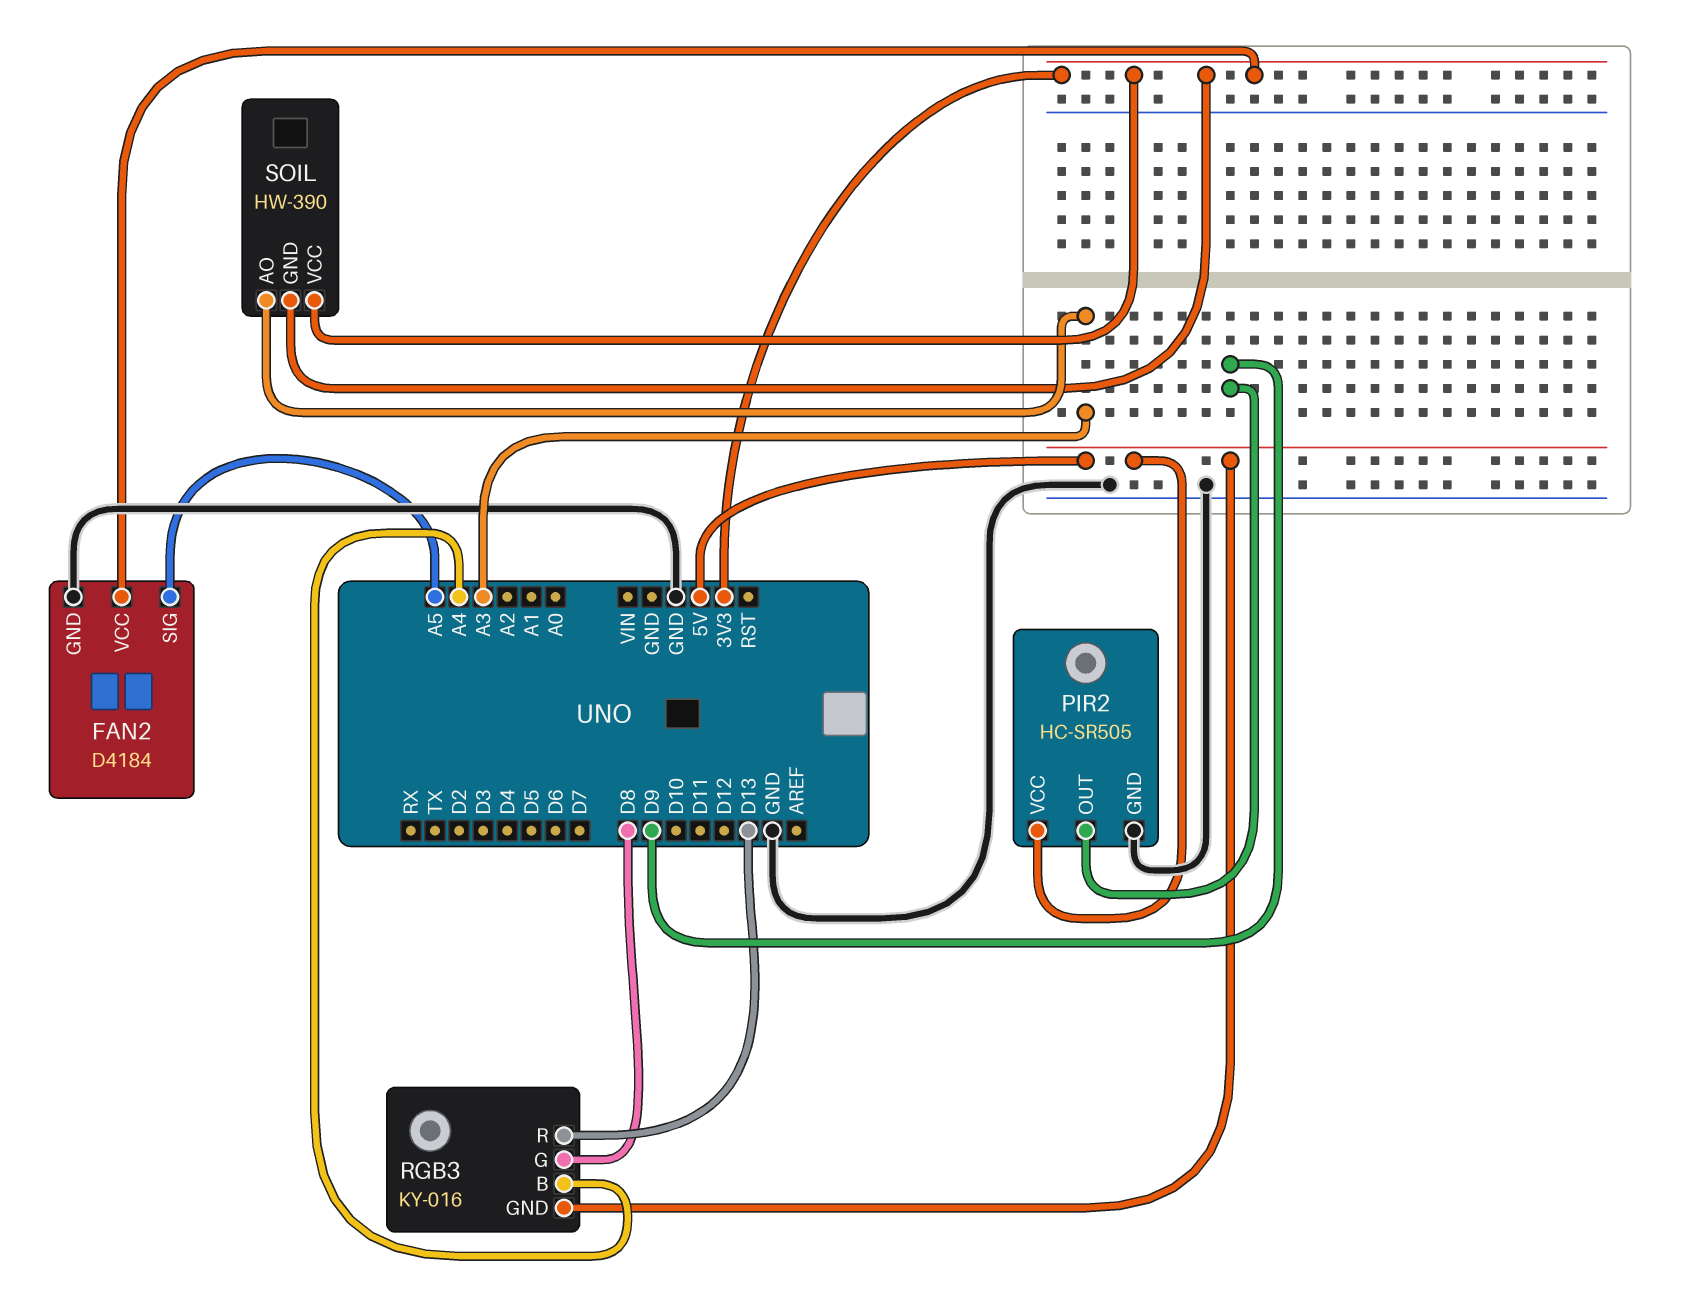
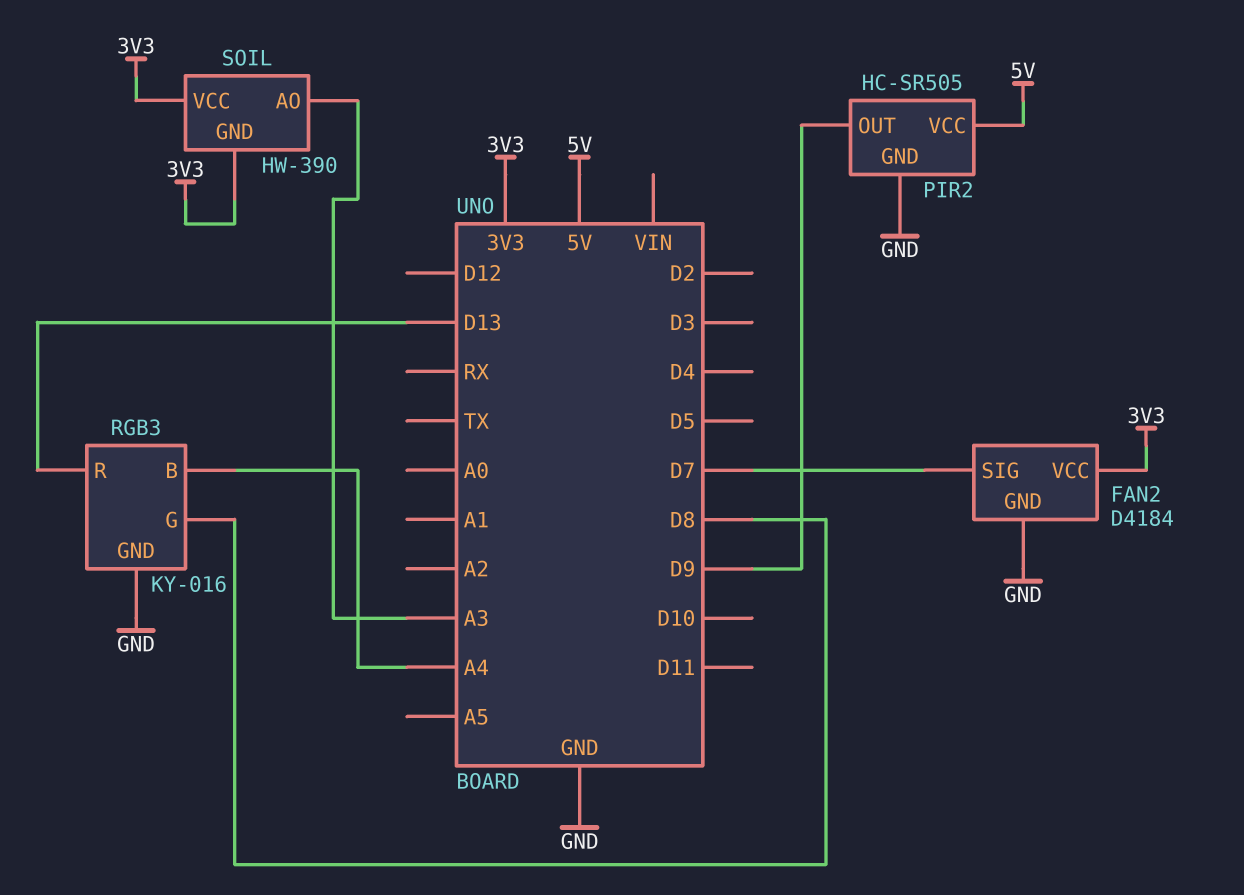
FAN2 pin SIG: A5 -> D7
RGB3 pin GND: 5V -> GND

